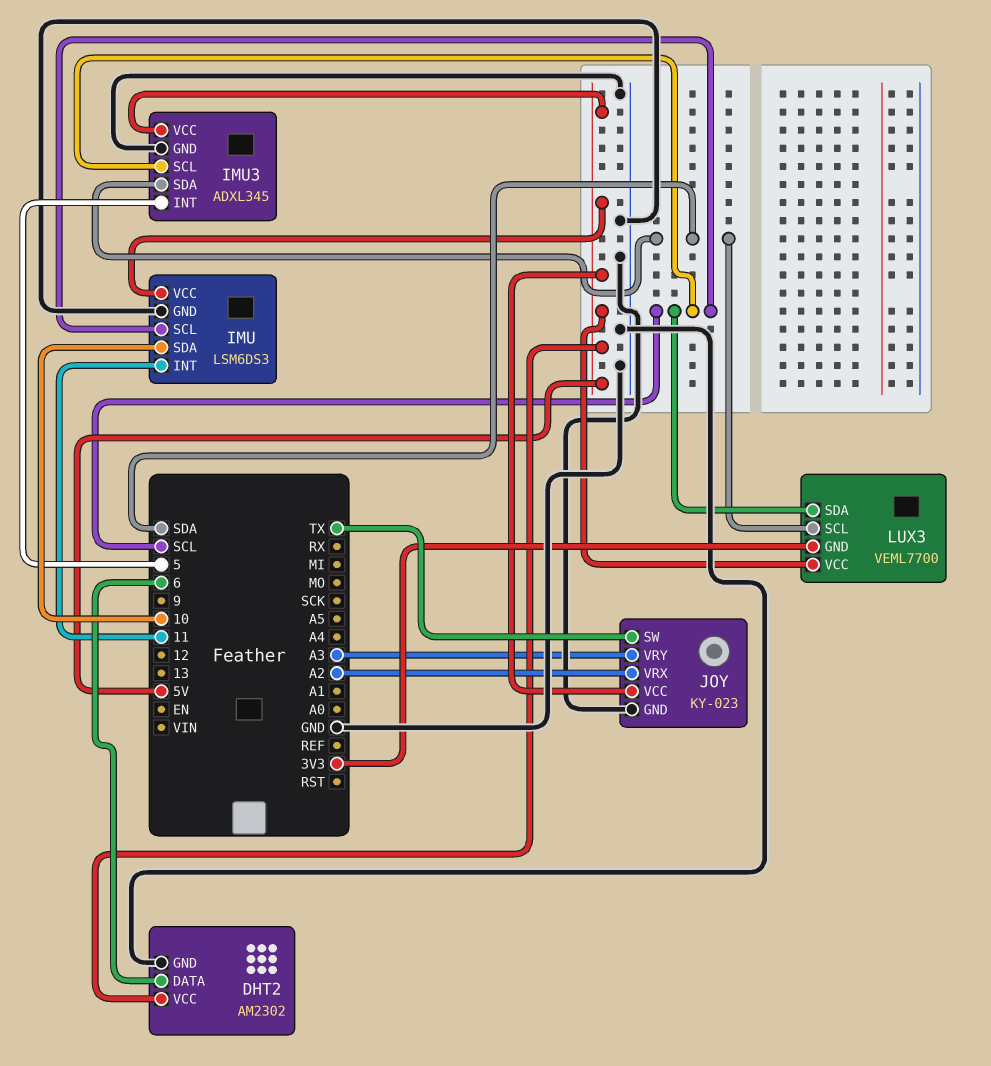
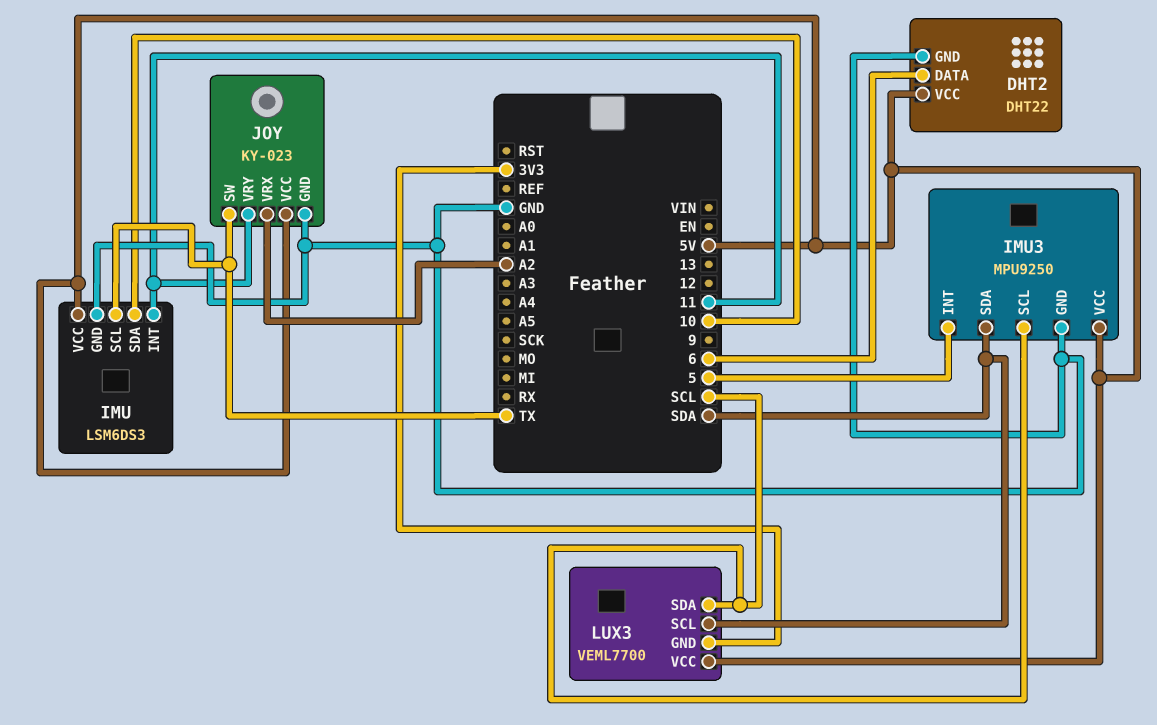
DHT2: AM2302 -> DHT22
IMU pin SCL: SCL -> TX
IMU3: ADXL345 -> MPU9250
JOY pin VRY: A3 -> 11

